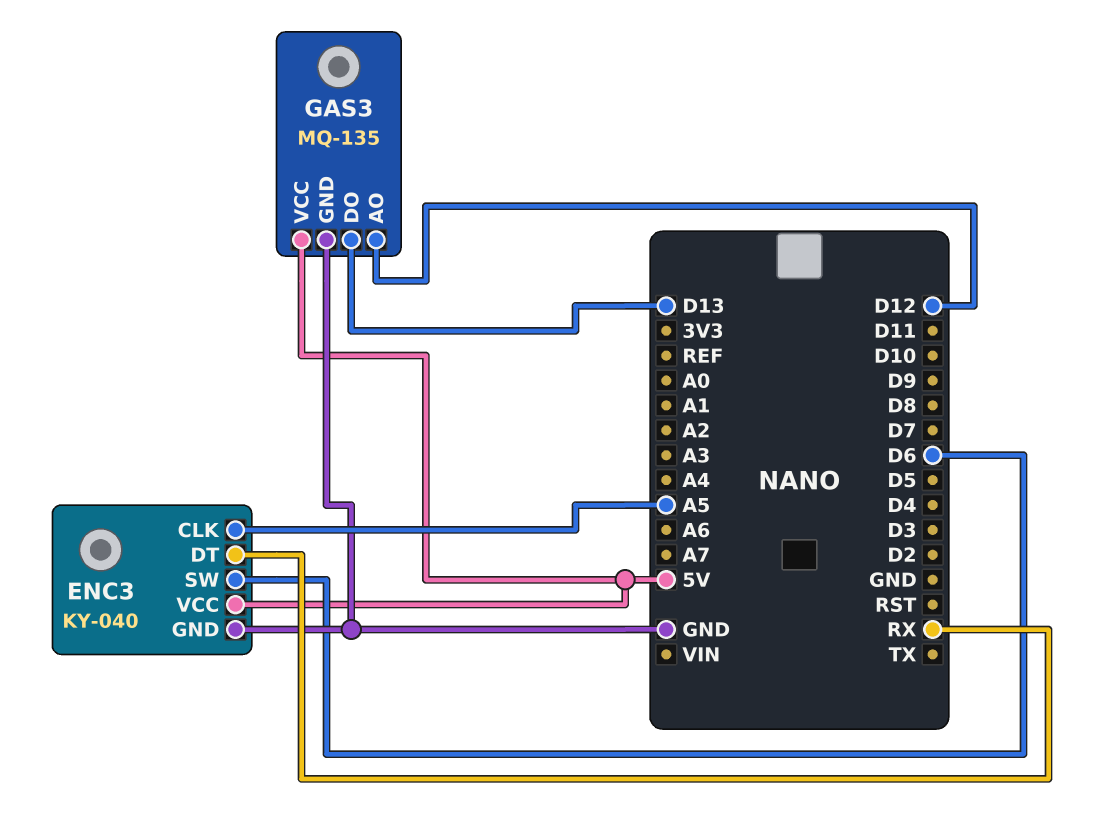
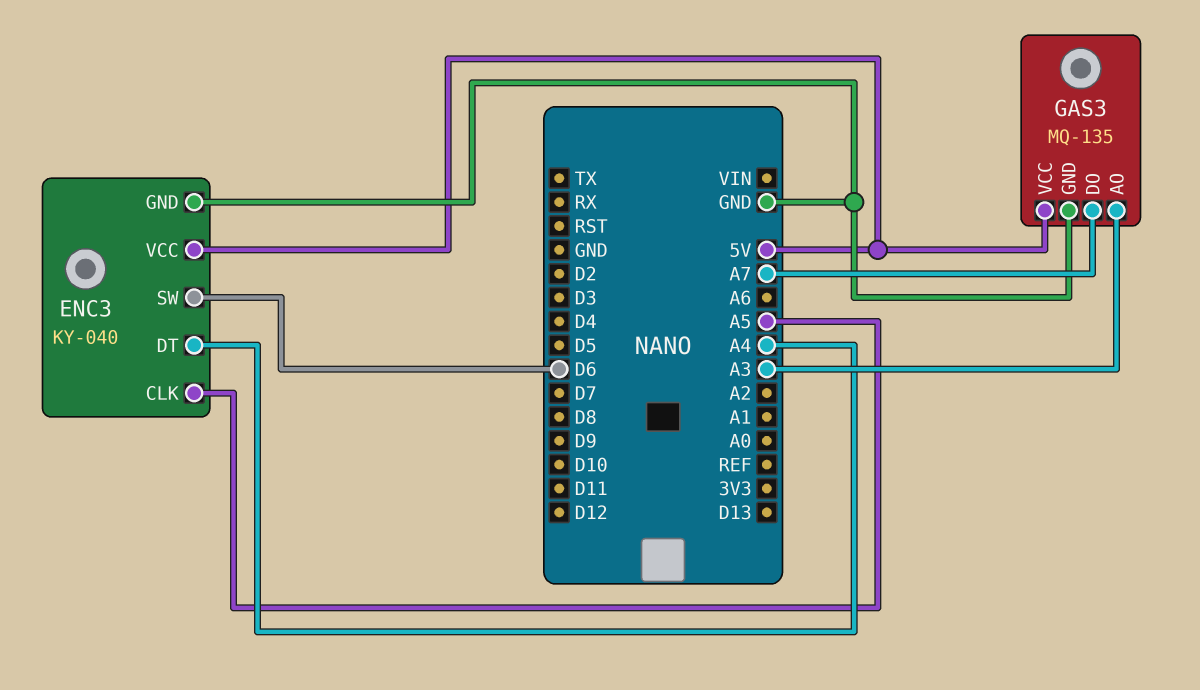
ENC3 pin DT: RX -> A4
GAS3 pin AO: D12 -> A3
GAS3 pin DO: D13 -> A7

